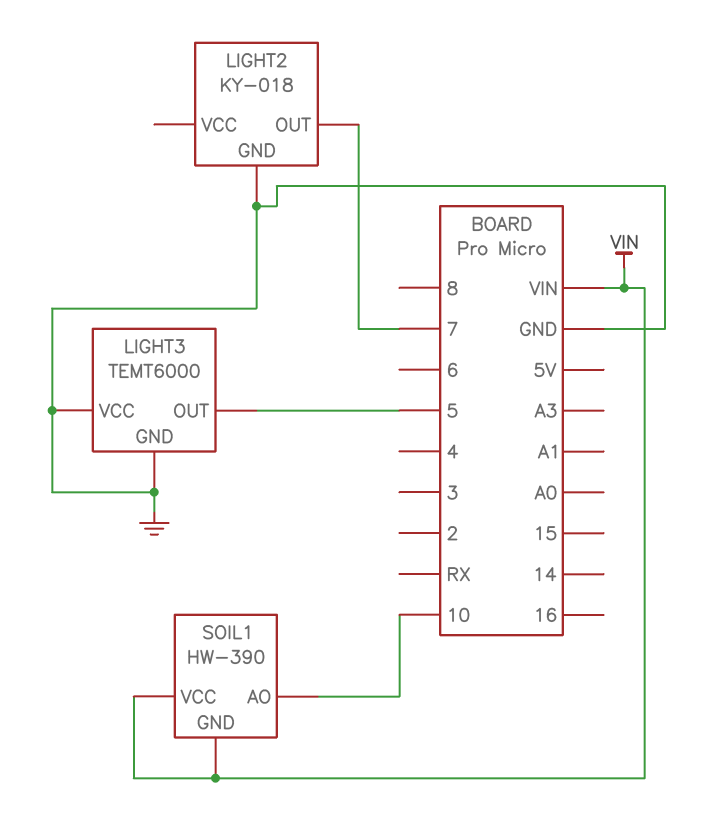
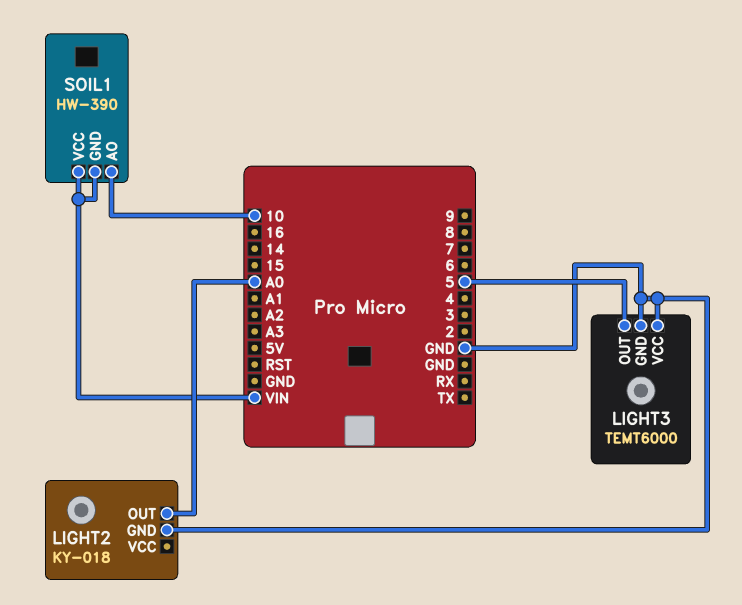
LIGHT2 pin OUT: 7 -> A0

